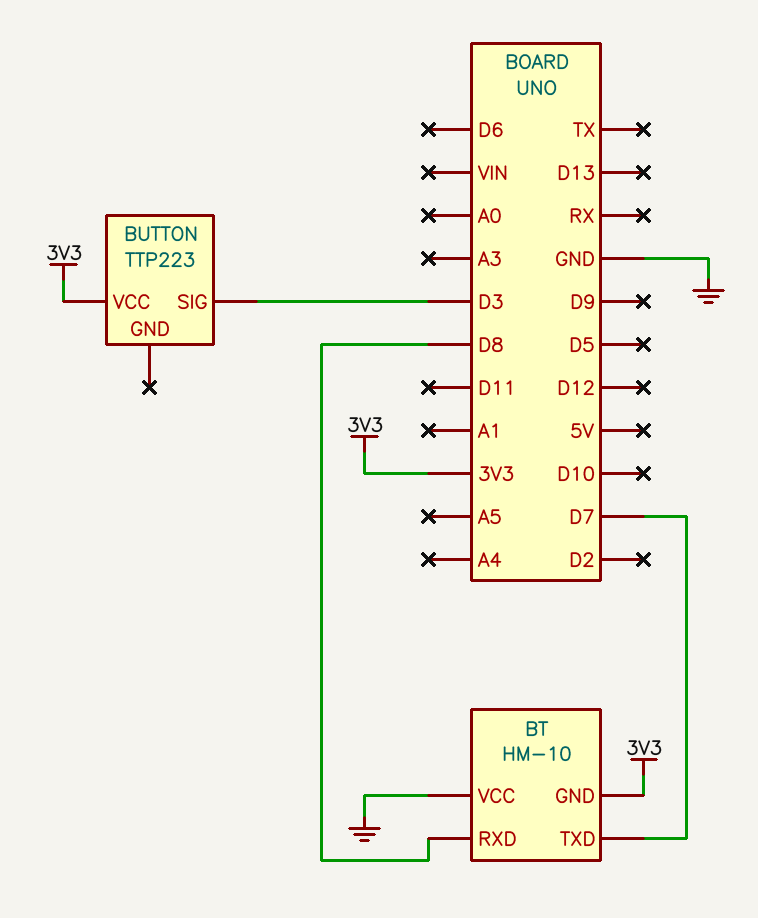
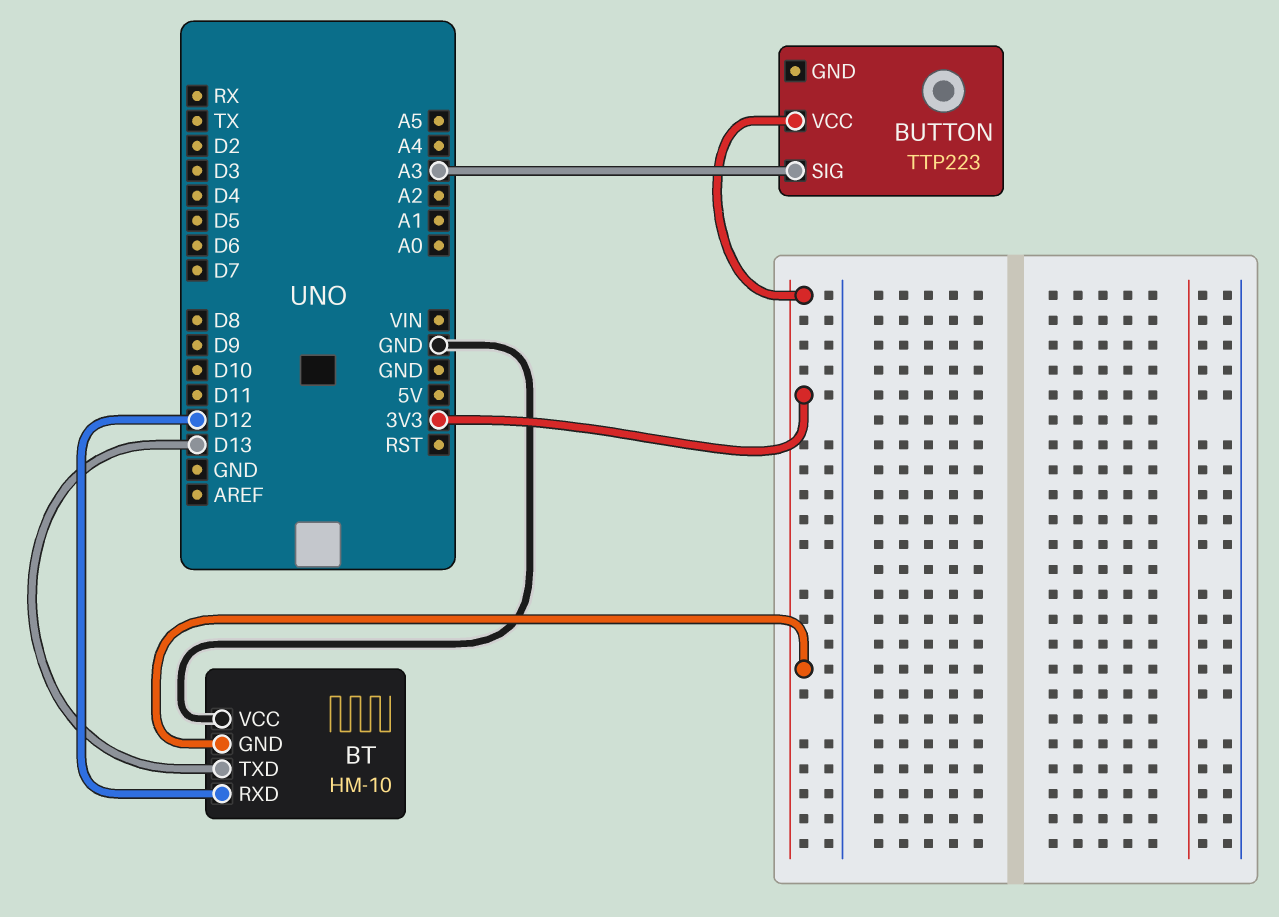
BT pin RXD: D8 -> D12
BT pin TXD: D7 -> D13
BUTTON pin SIG: D3 -> A3

